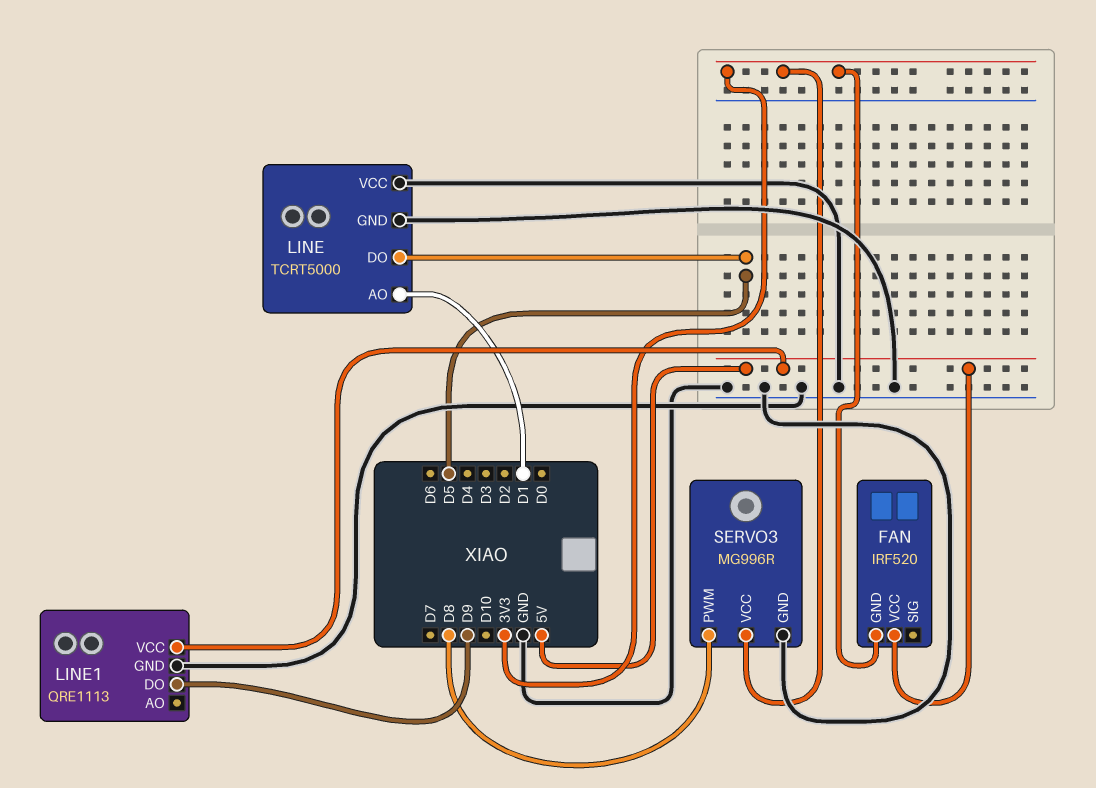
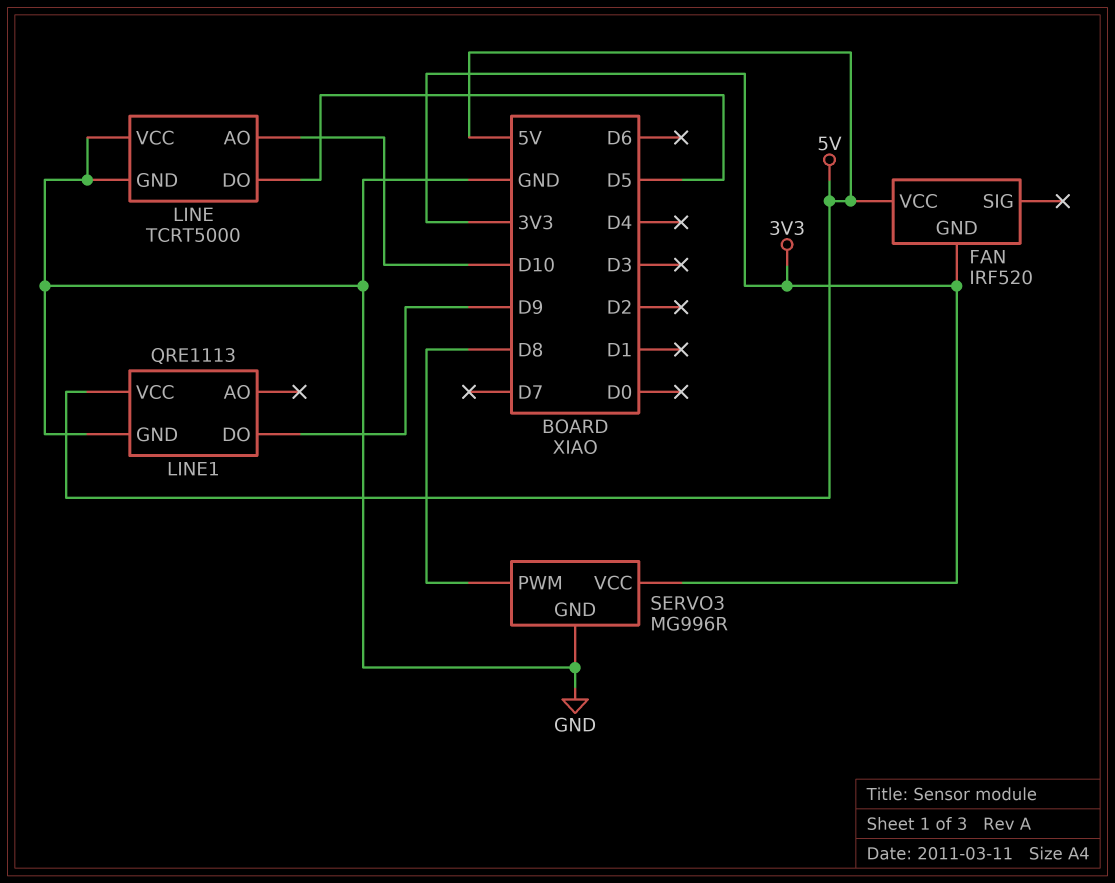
LINE pin AO: D1 -> D10

